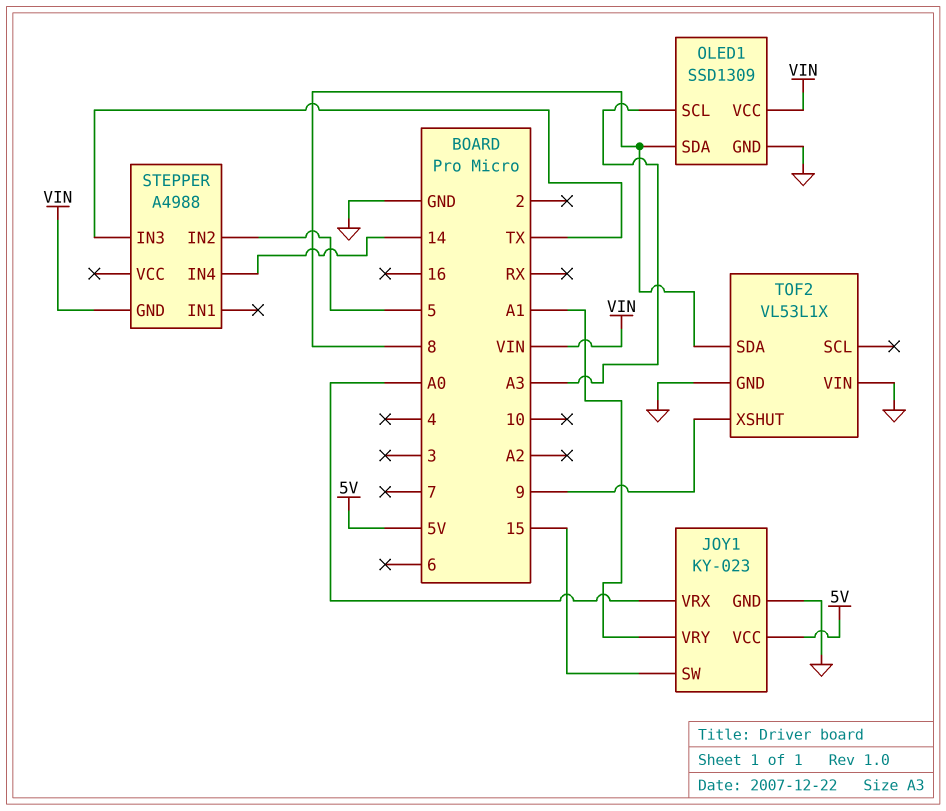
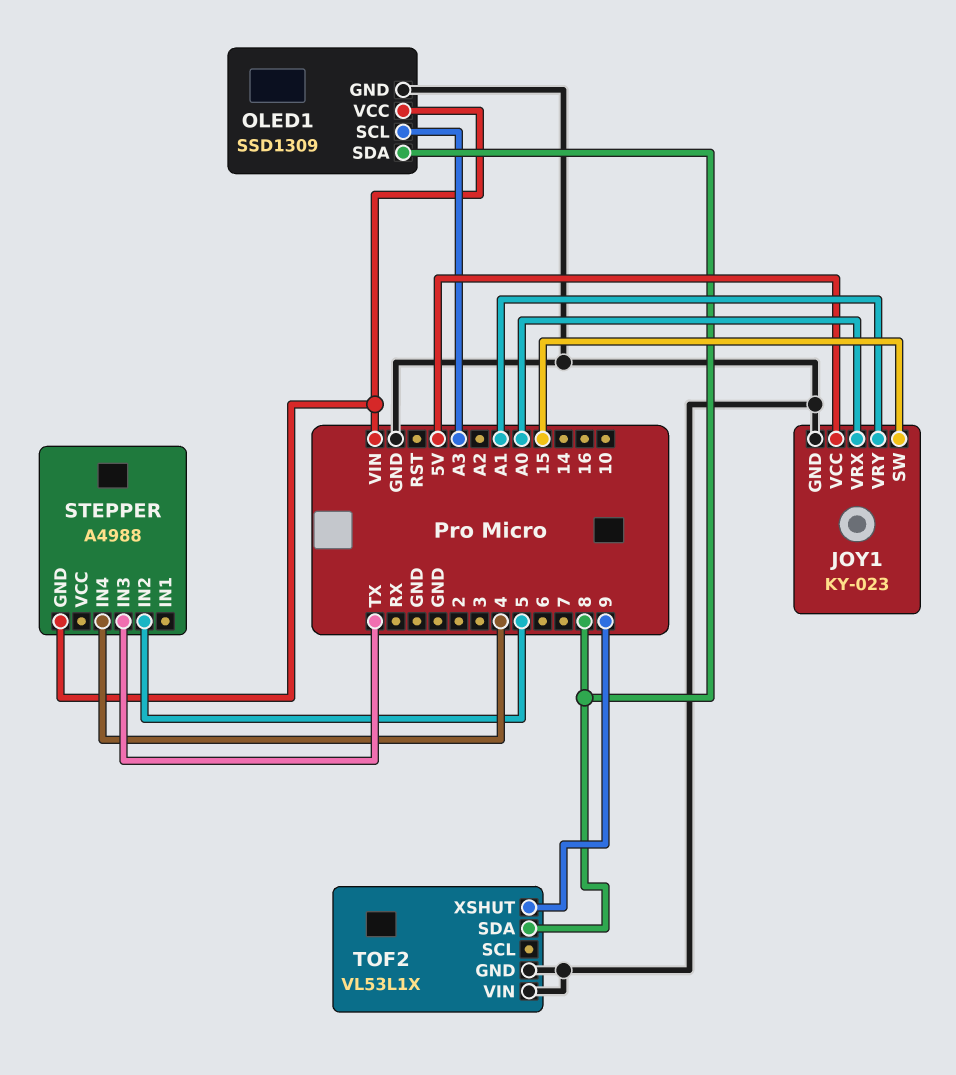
STEPPER pin IN4: 14 -> 4

